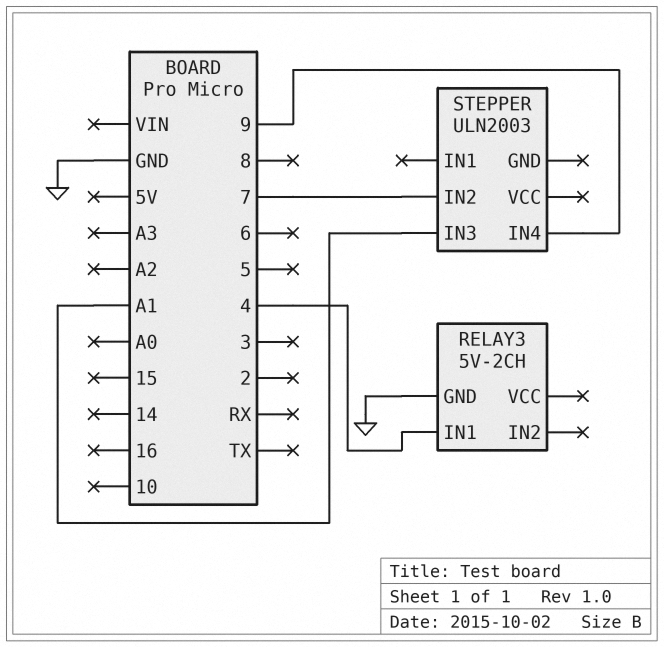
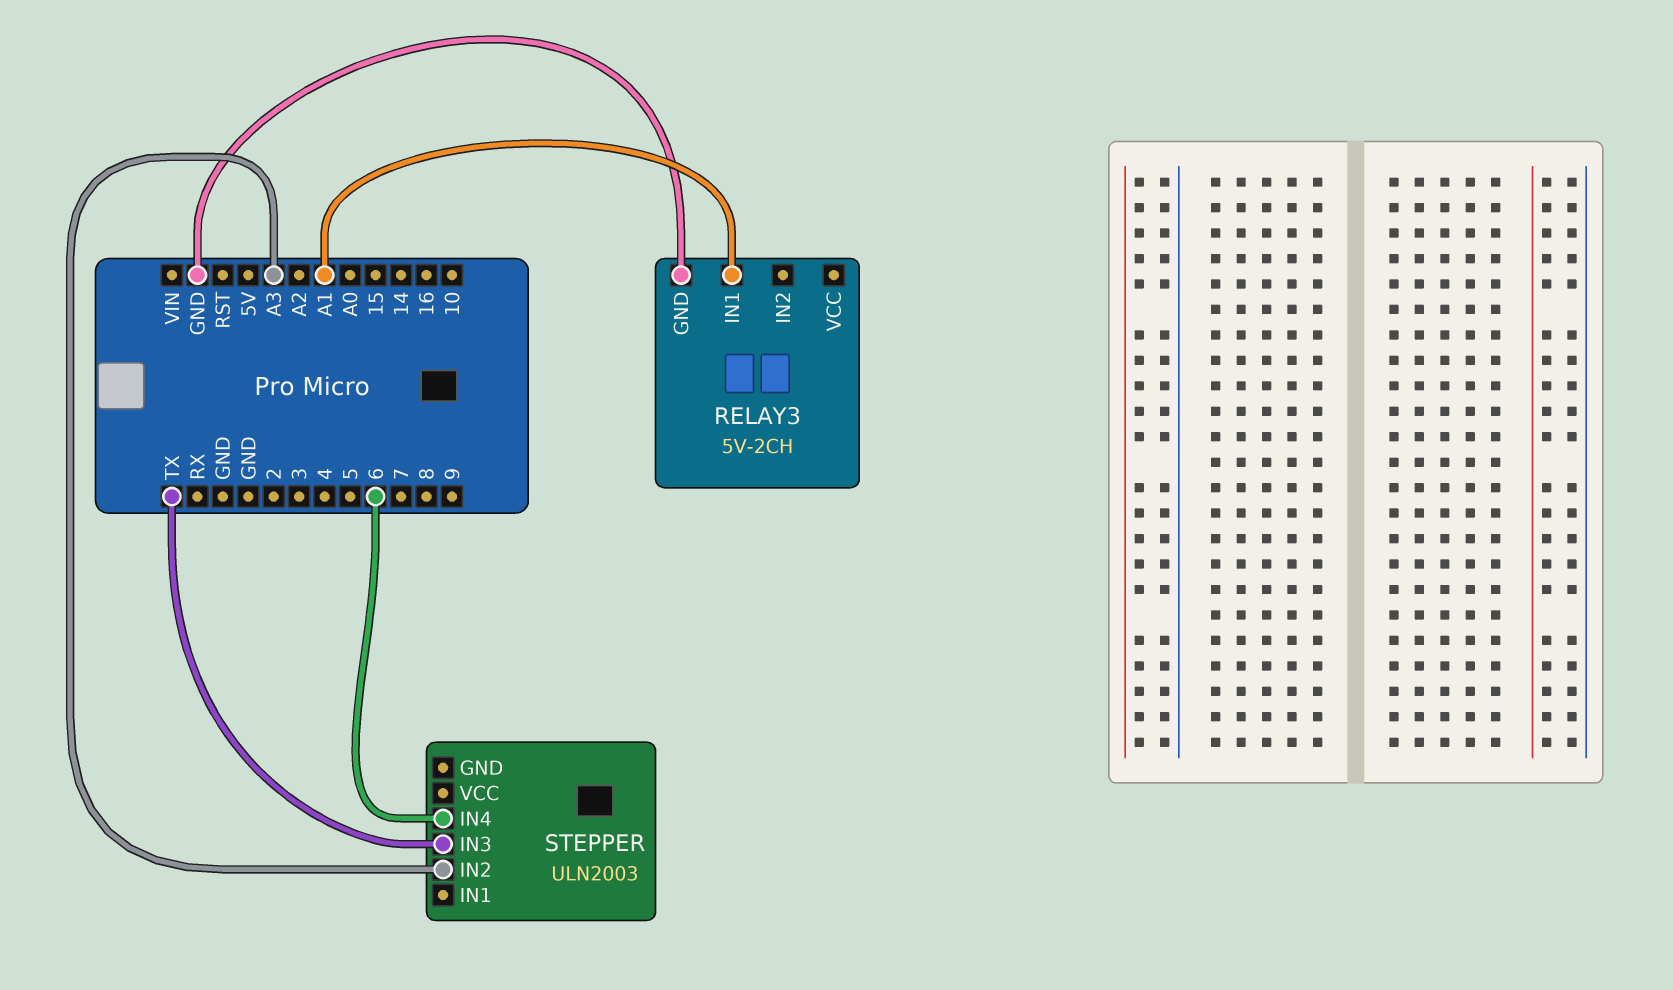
RELAY3 pin IN1: 4 -> A1
STEPPER pin IN2: 7 -> A3
STEPPER pin IN3: A1 -> TX
STEPPER pin IN4: 9 -> 6

